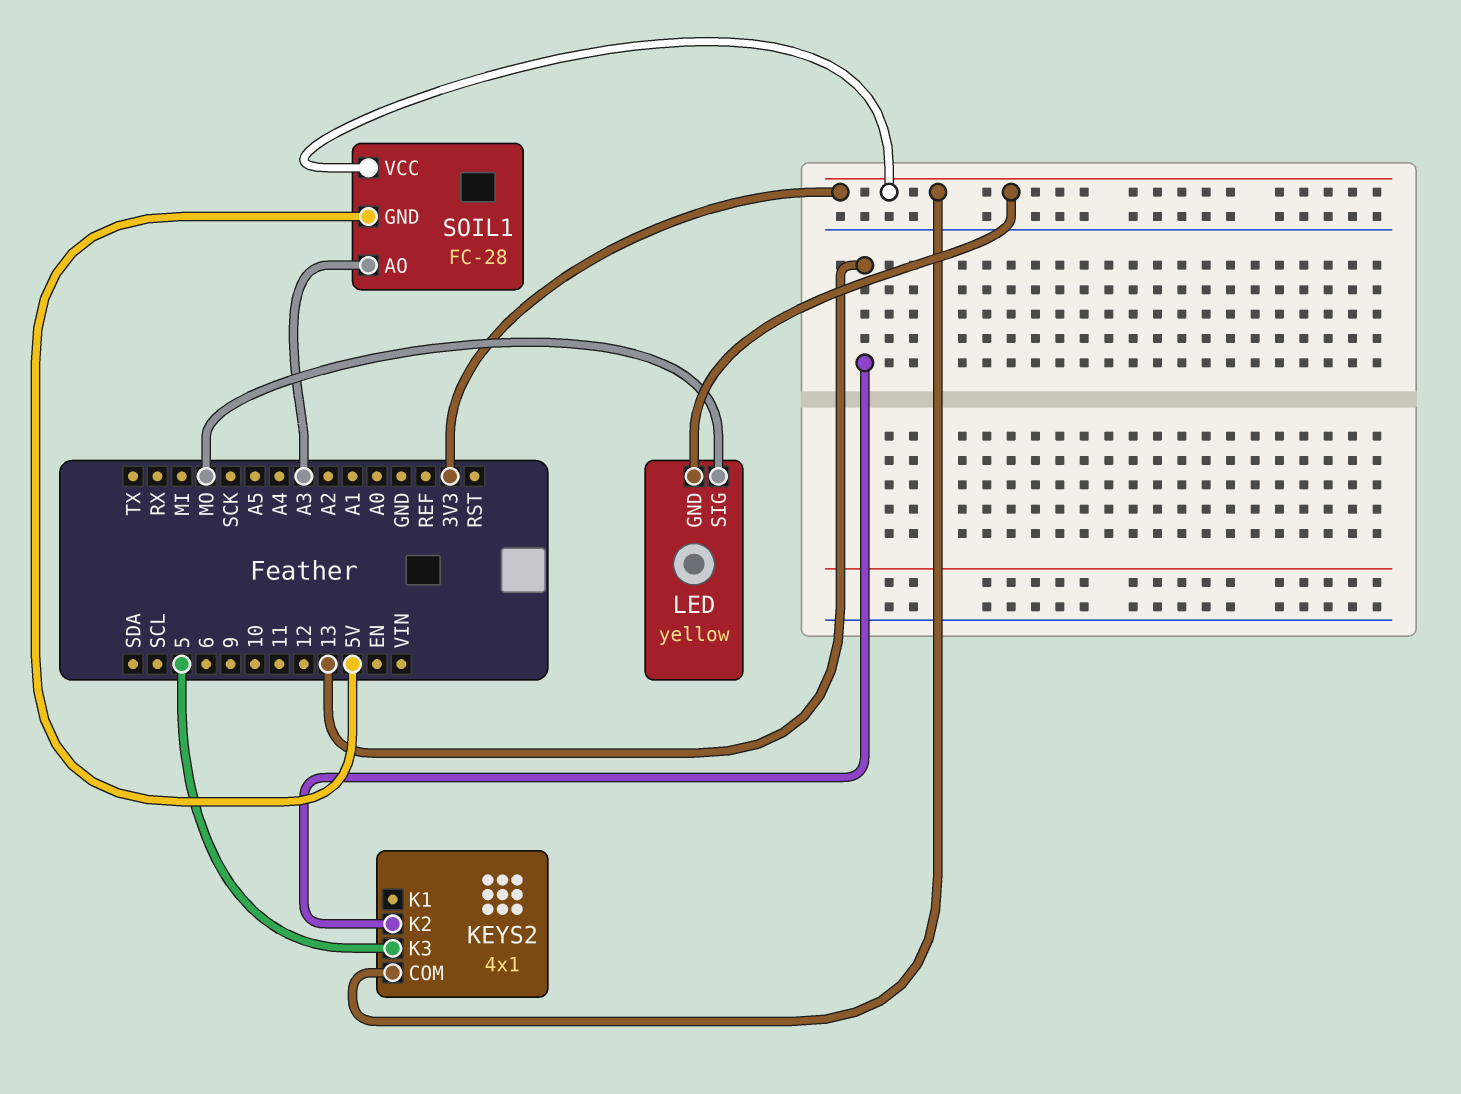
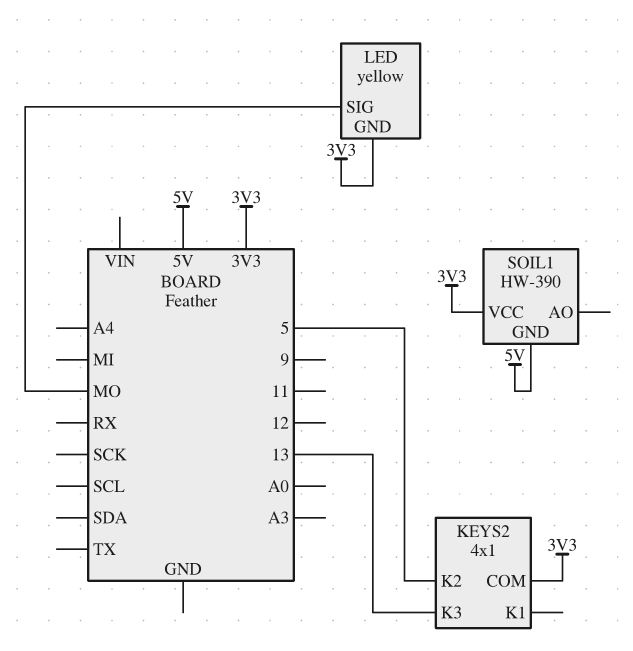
KEYS2 pin K2: 13 -> 5
KEYS2 pin K3: 5 -> 13
SOIL1: FC-28 -> HW-390
SOIL1 pin AO: A3 -> none

